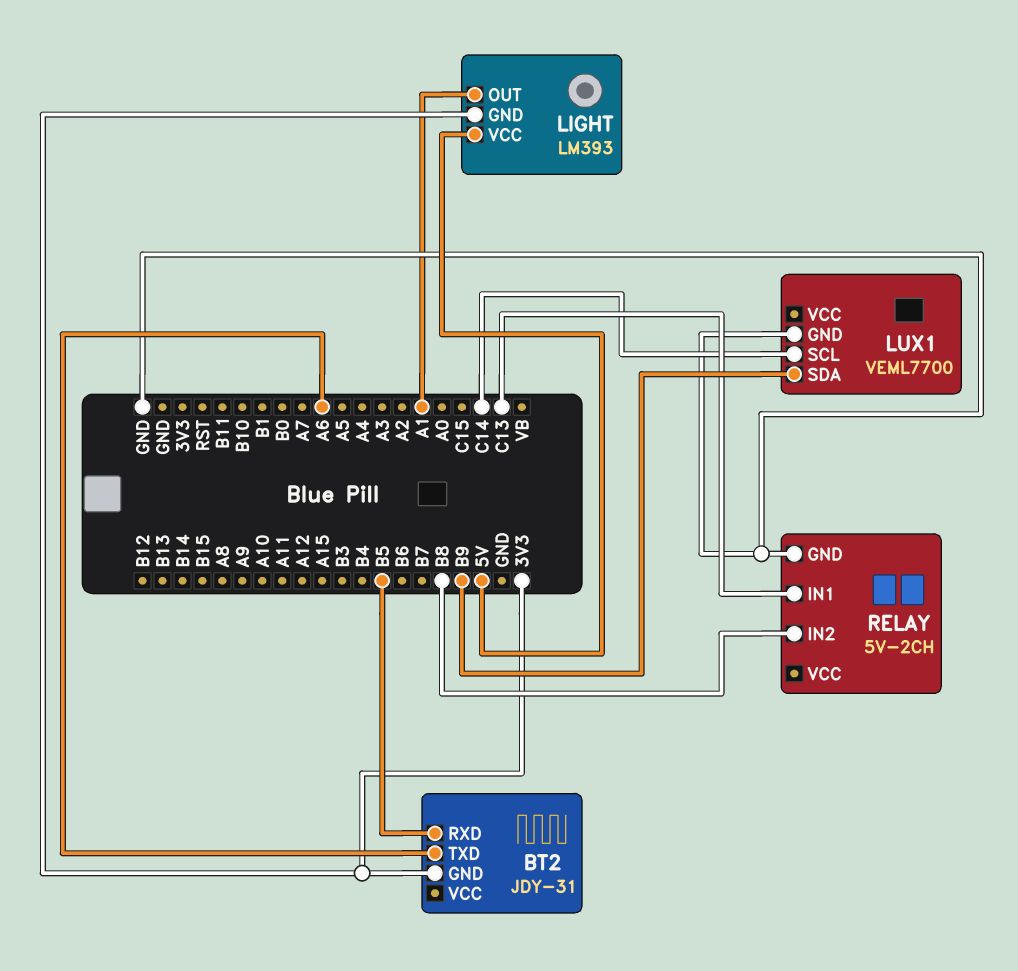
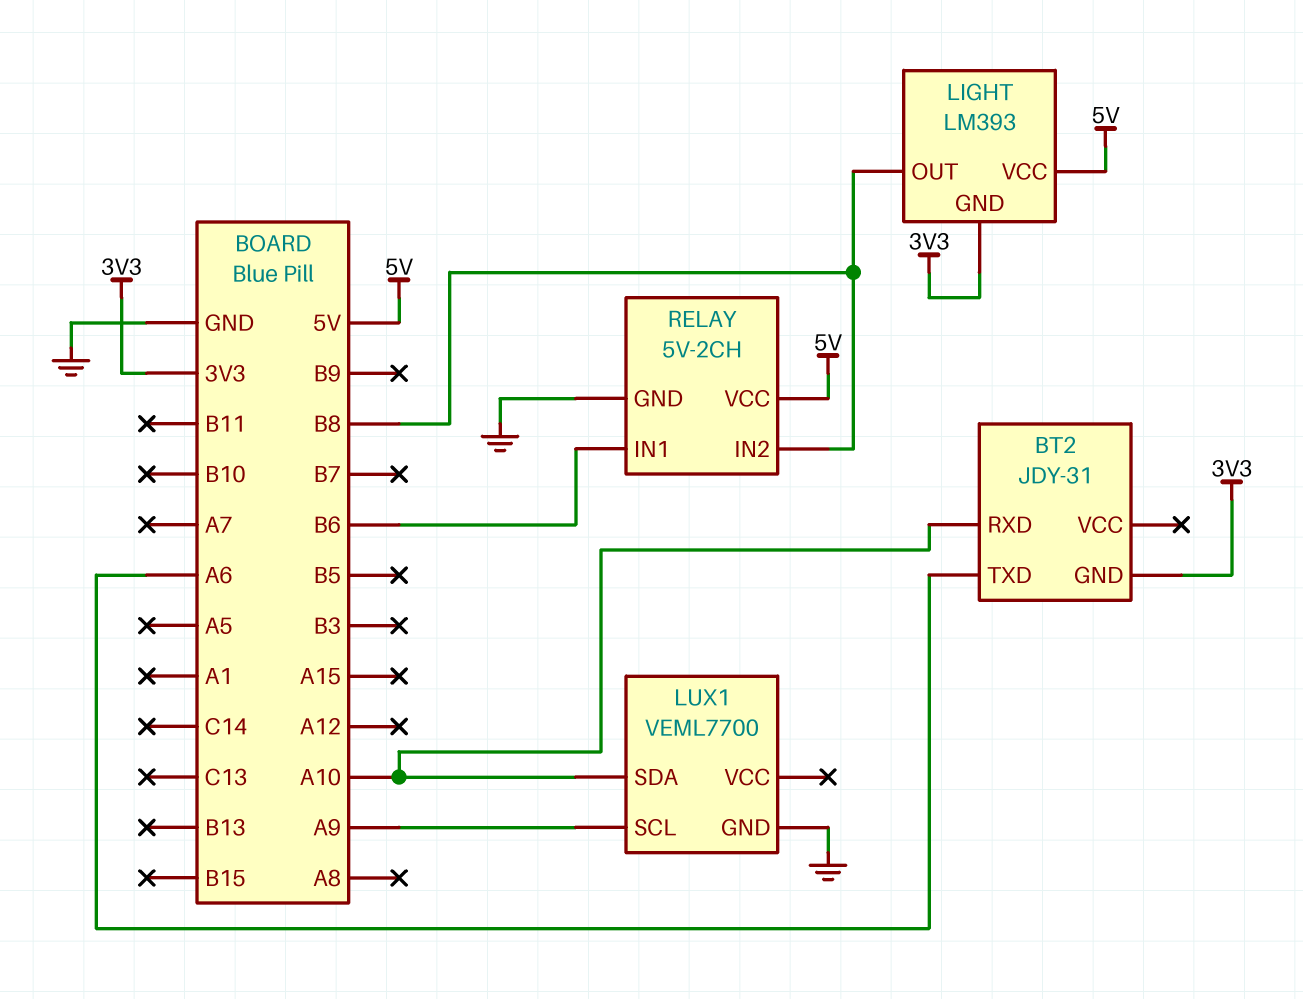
BT2 pin RXD: B5 -> A10
LIGHT pin OUT: A1 -> B8
LUX1 pin SCL: C14 -> A9
LUX1 pin SDA: B9 -> A10
RELAY pin IN1: C13 -> B6
RELAY pin VCC: none -> 5V

